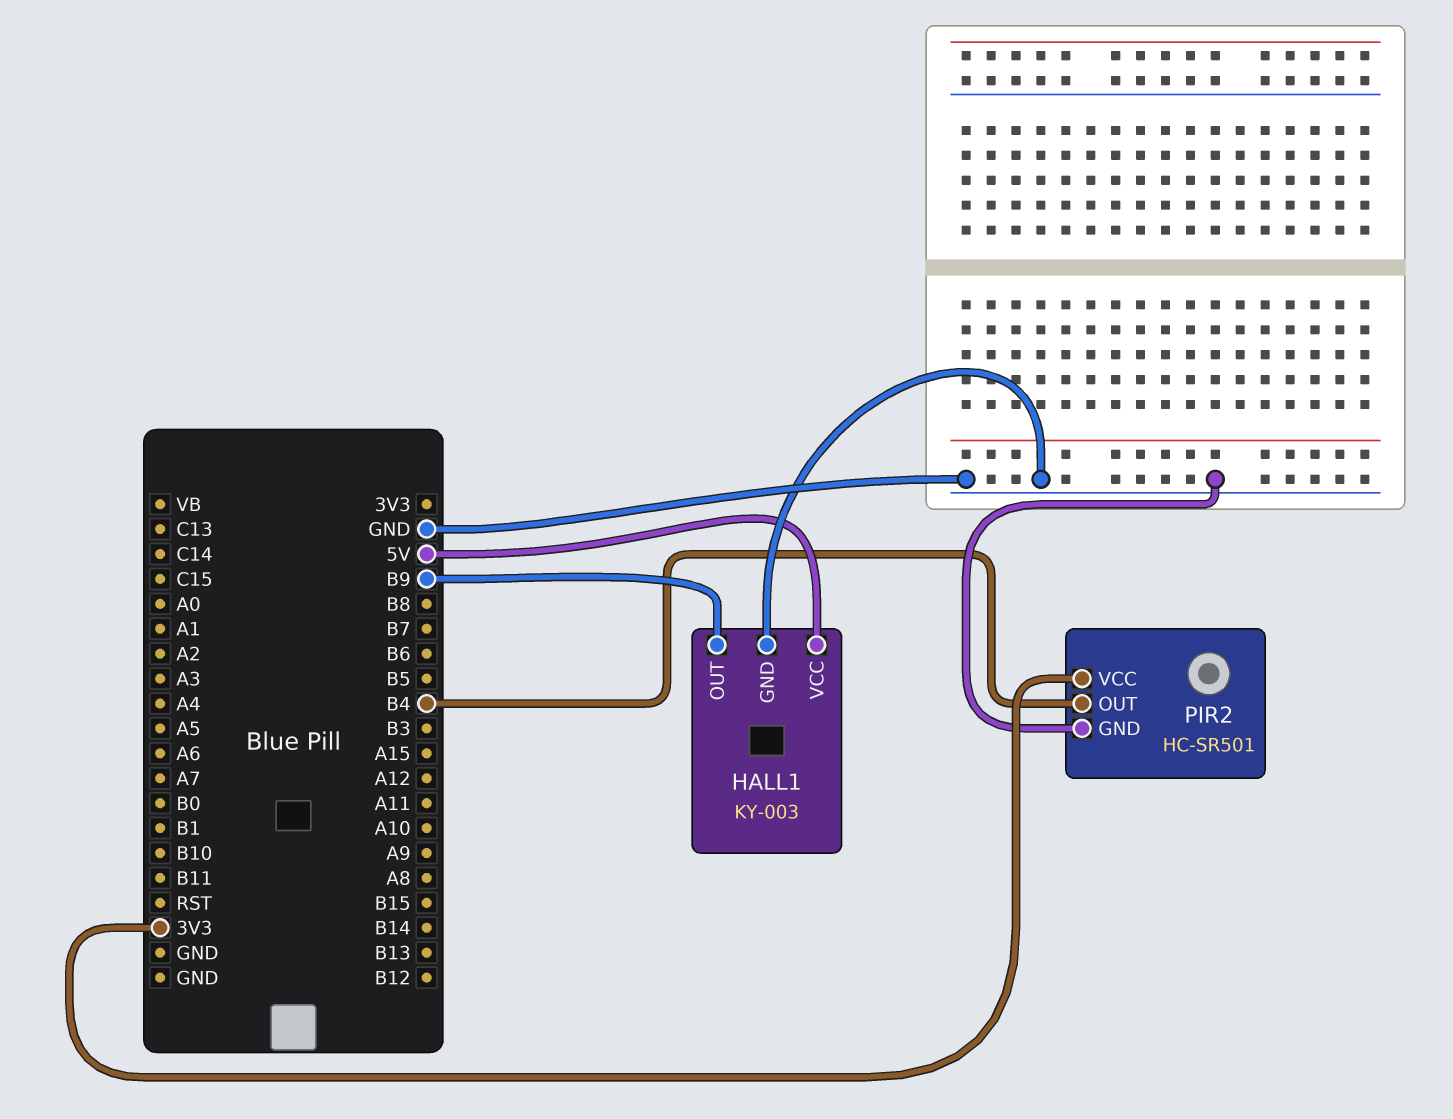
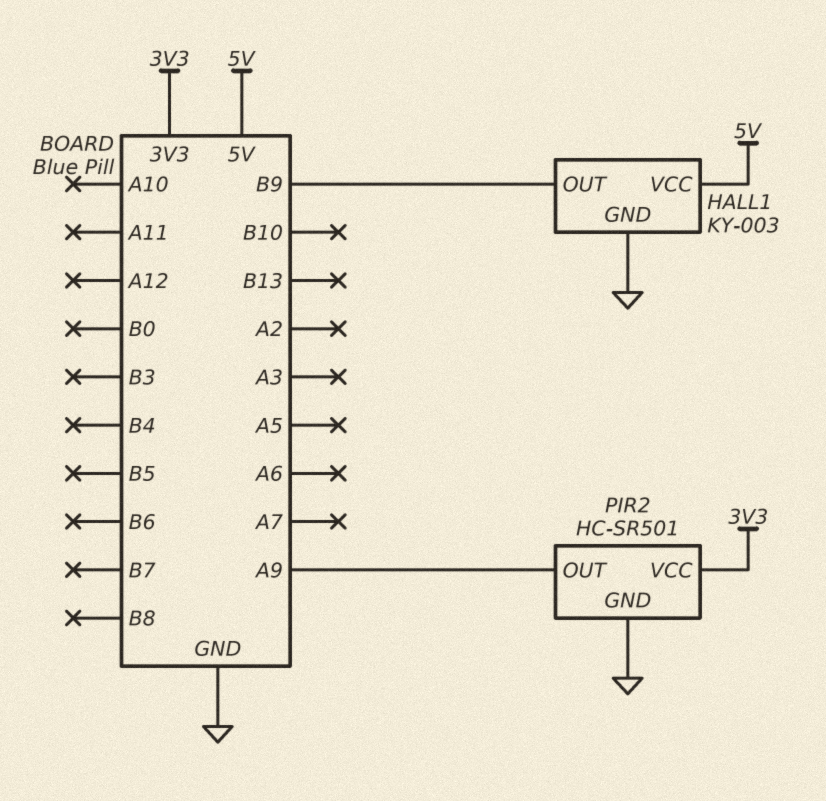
PIR2 pin OUT: B4 -> A9

